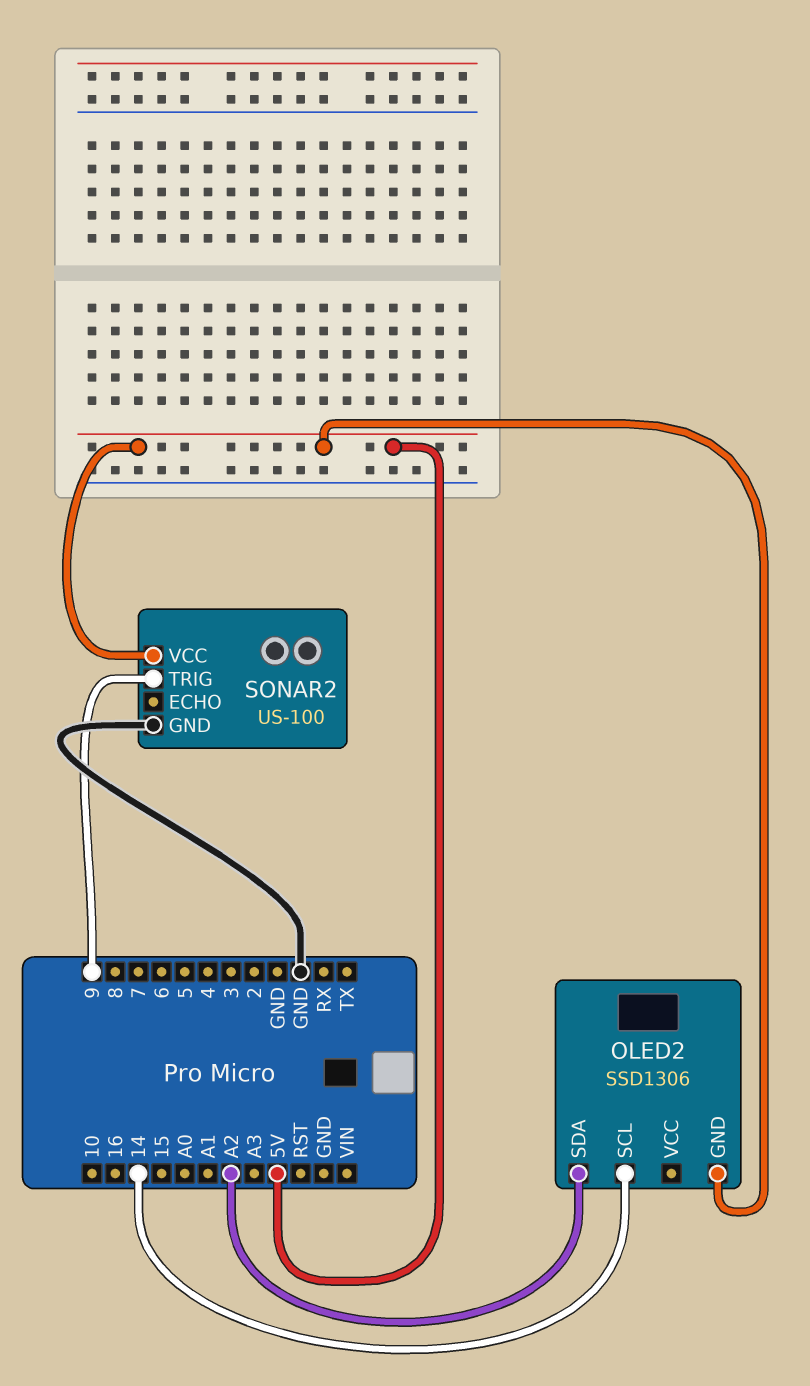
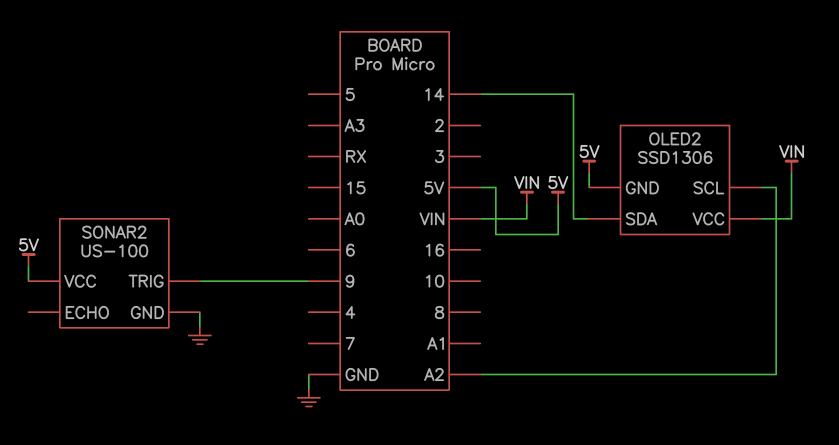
OLED2 pin SCL: 14 -> A2
OLED2 pin SDA: A2 -> 14
OLED2 pin VCC: none -> VIN

